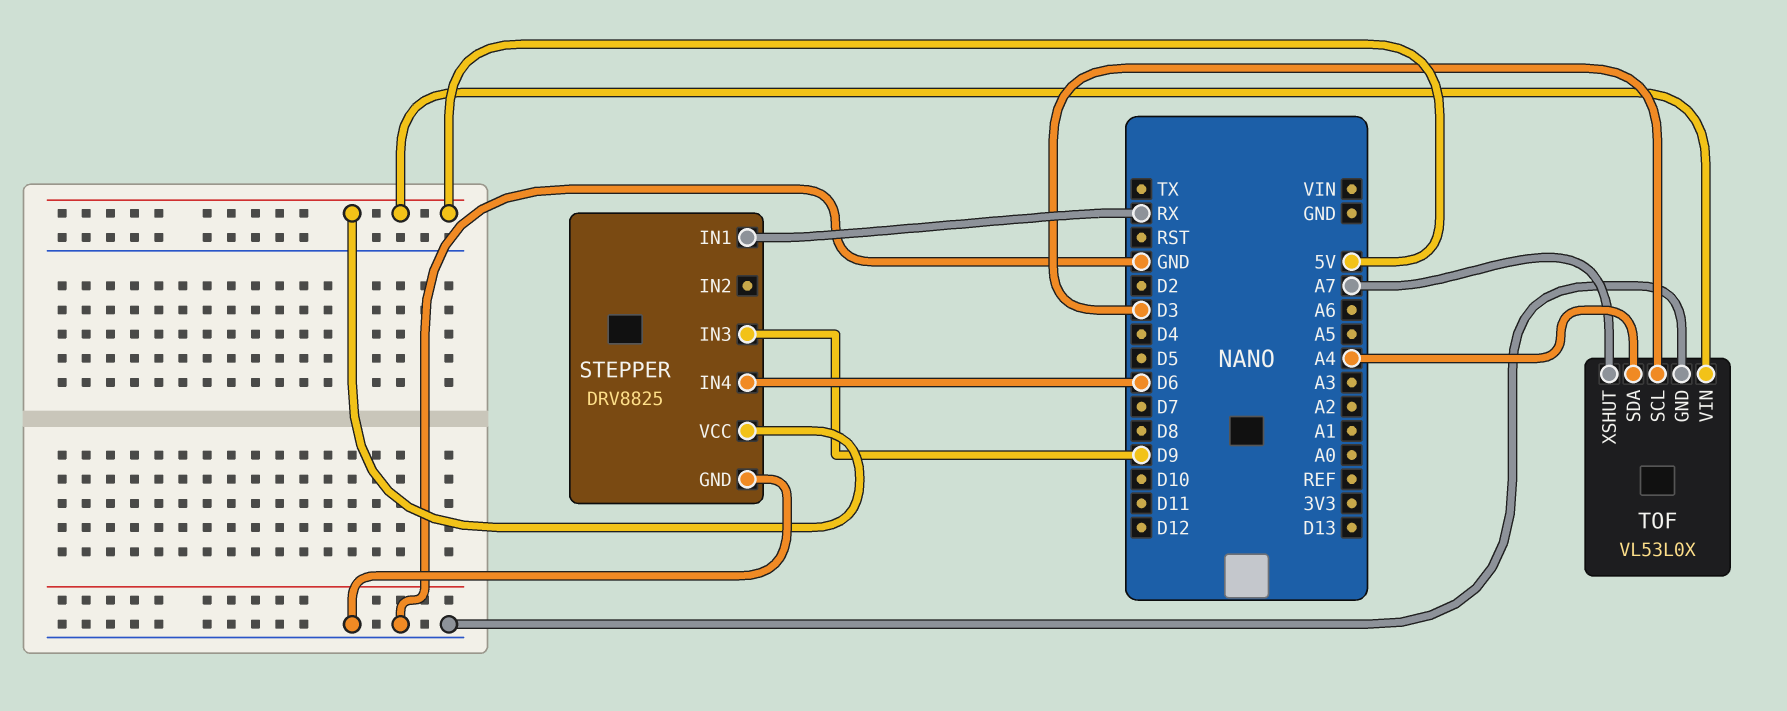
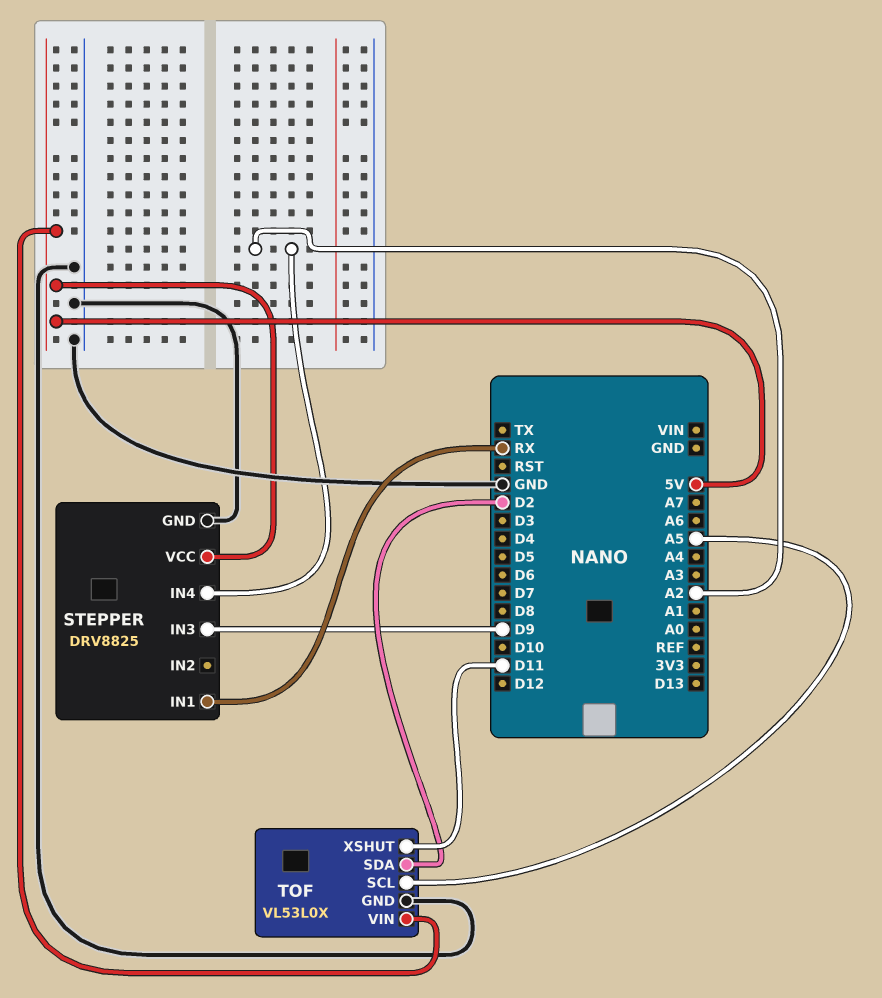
STEPPER pin IN4: D6 -> A2
TOF pin SCL: D3 -> A5
TOF pin SDA: A4 -> D2
TOF pin XSHUT: A7 -> D11

